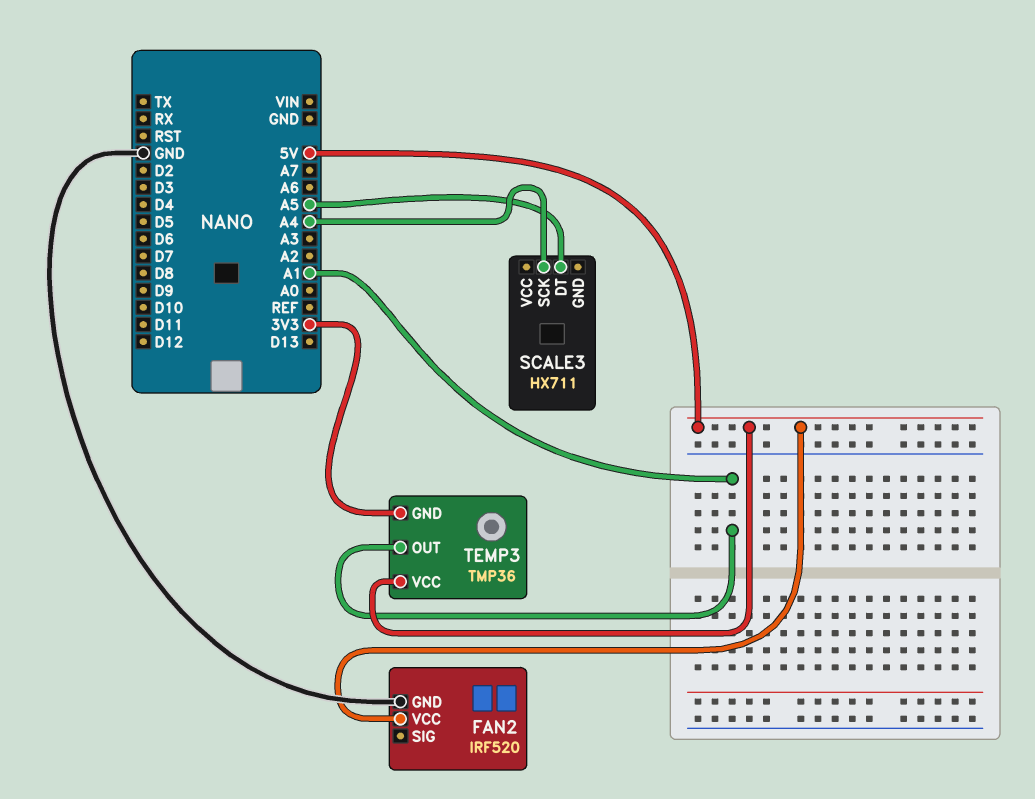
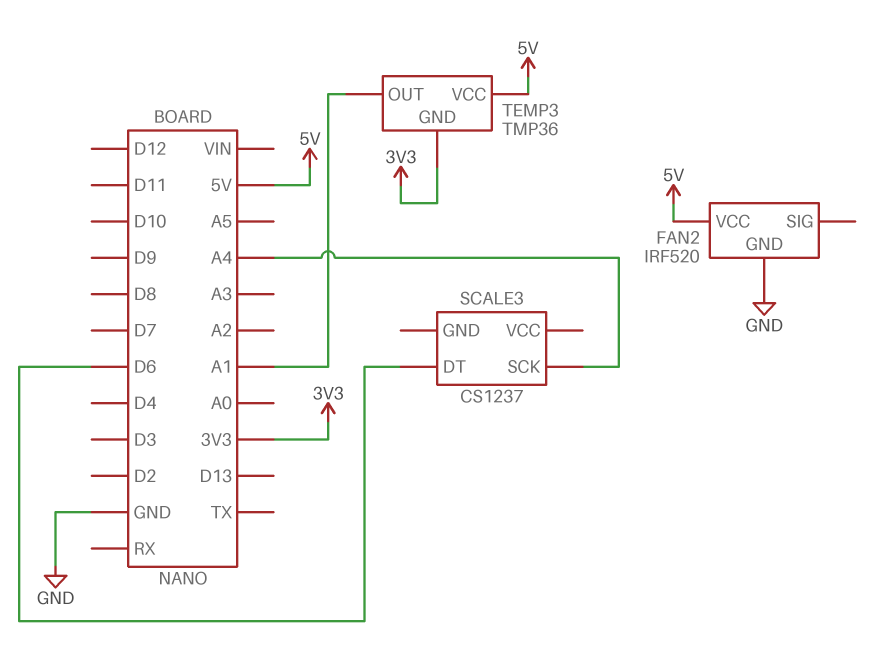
SCALE3: HX711 -> CS1237
SCALE3 pin DT: A5 -> D6

